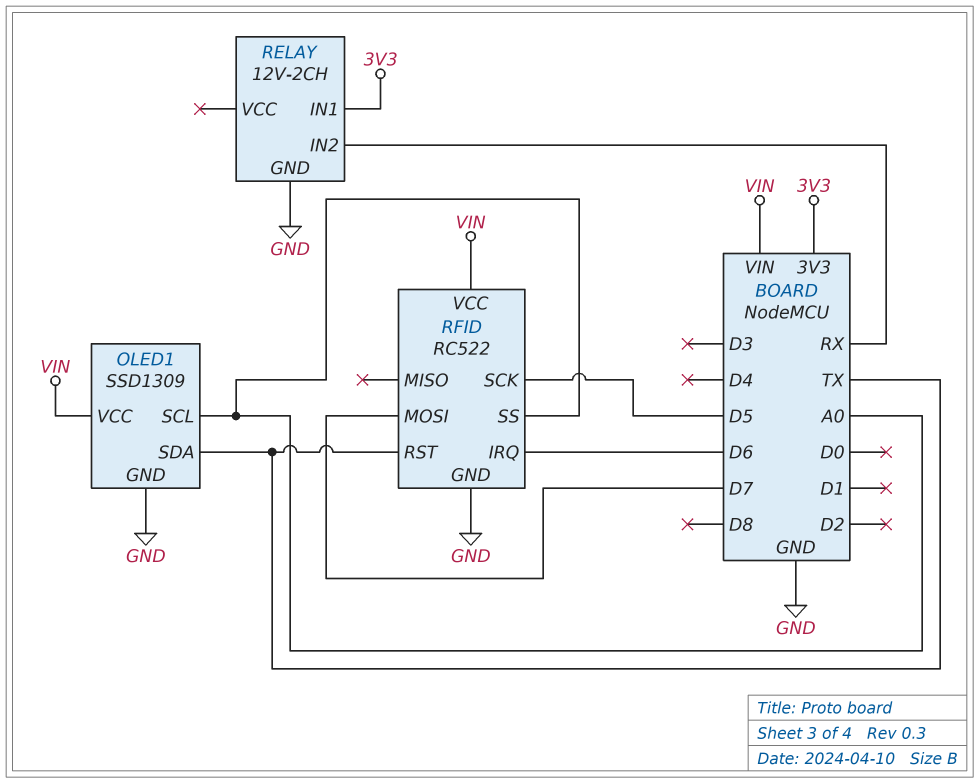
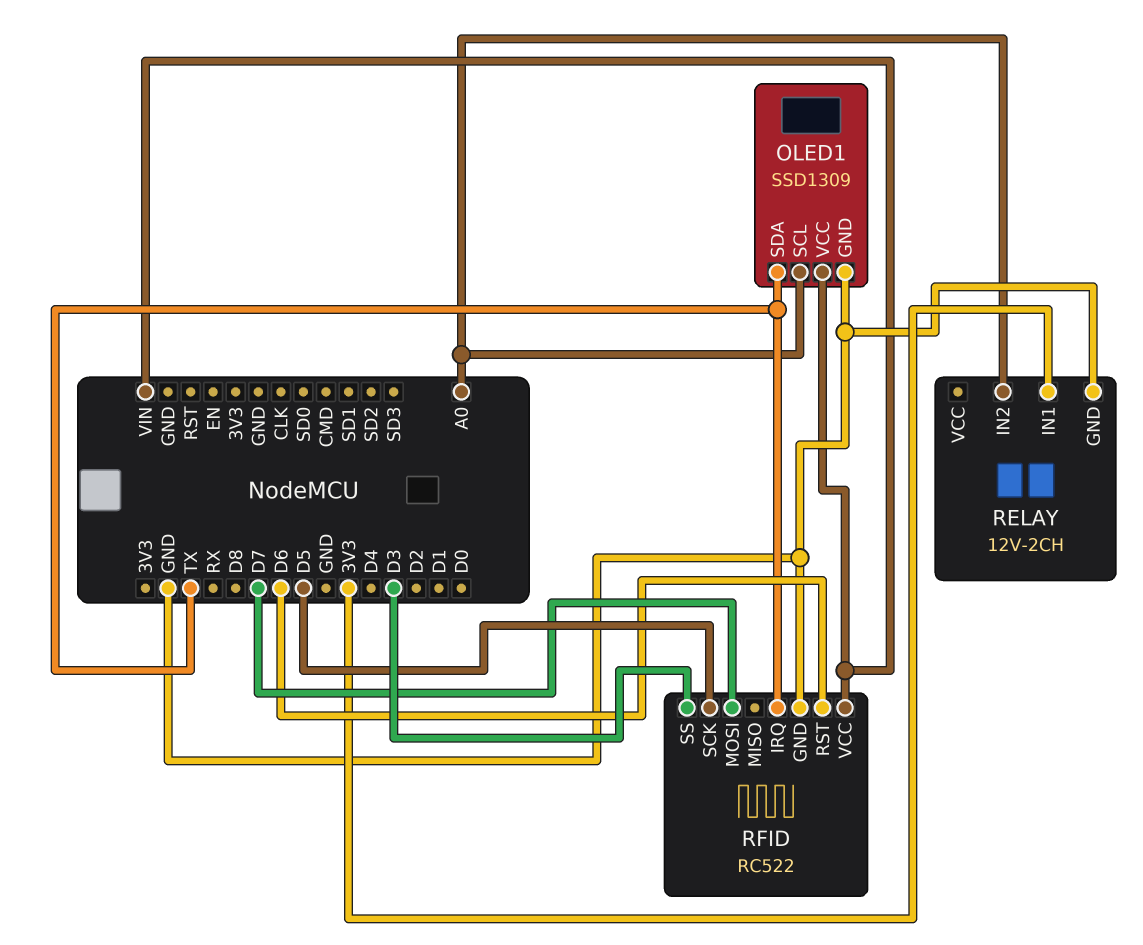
RELAY pin IN2: RX -> A0
RFID pin IRQ: D6 -> TX
RFID pin RST: TX -> D6
RFID pin SS: A0 -> D3

